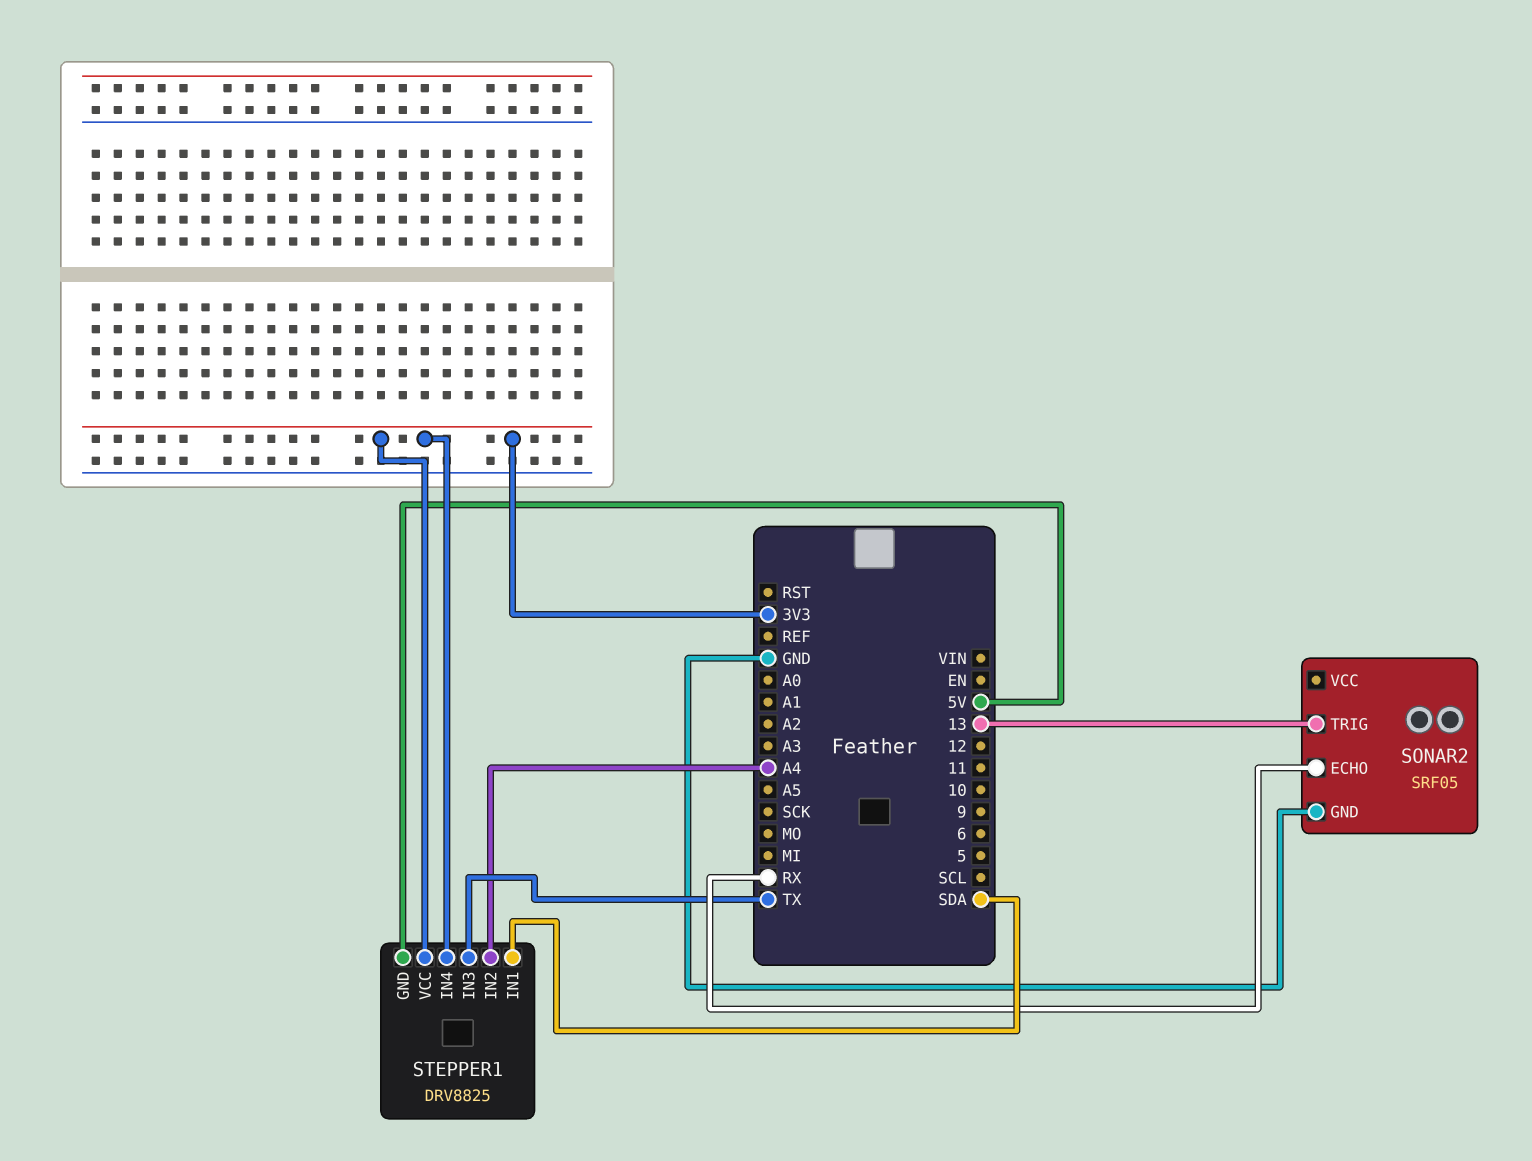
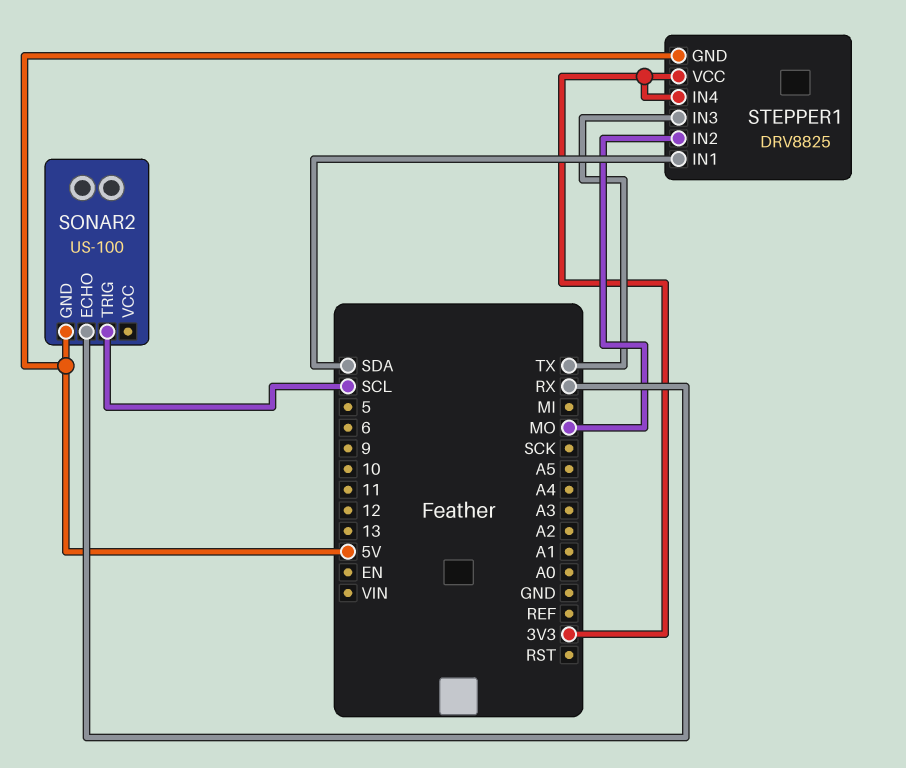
SONAR2: SRF05 -> US-100
SONAR2 pin GND: GND -> 5V
SONAR2 pin TRIG: 13 -> SCL
STEPPER1 pin IN2: A4 -> MO

